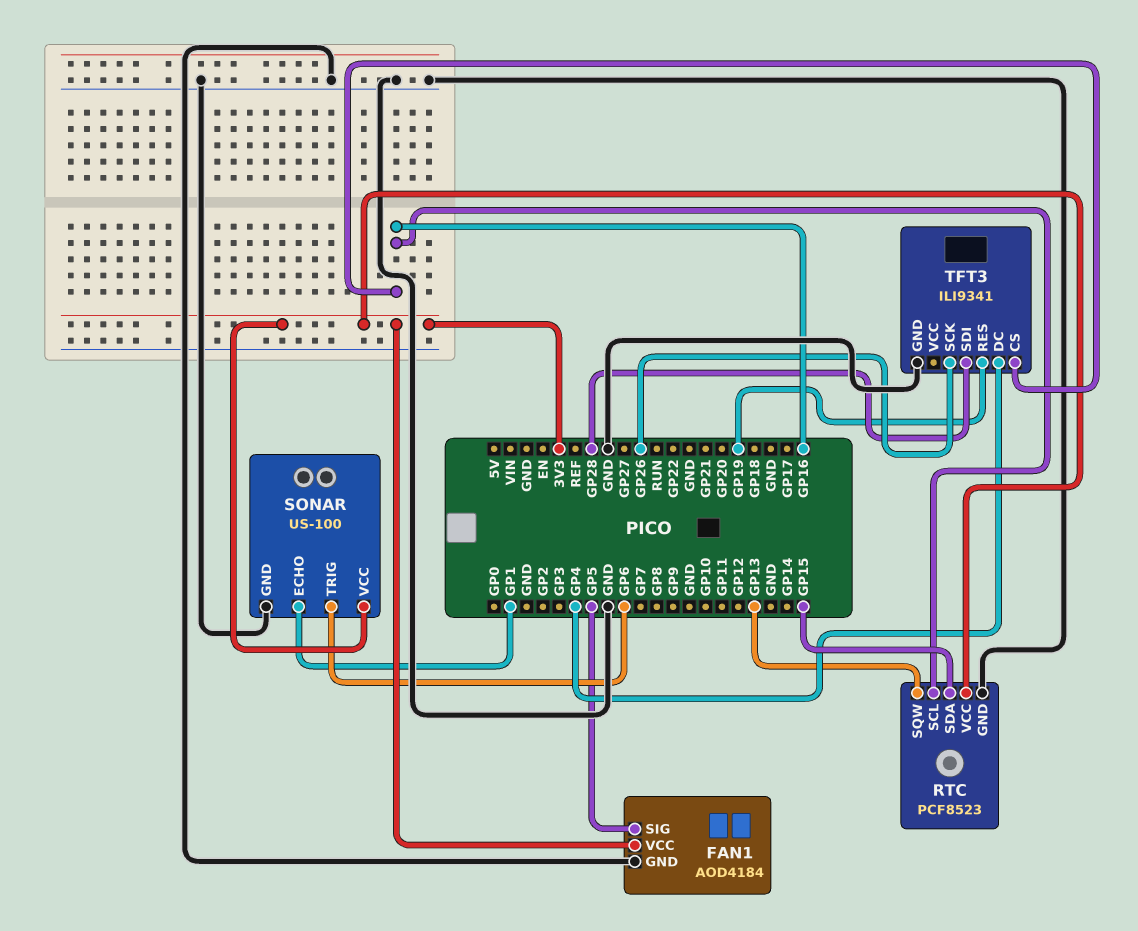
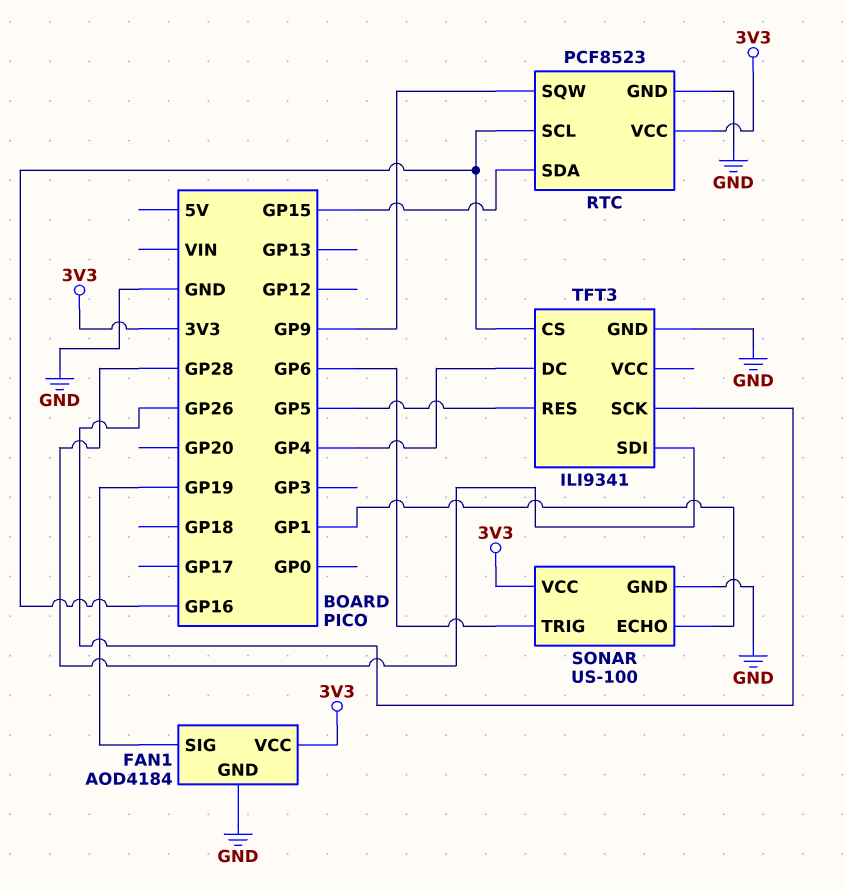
FAN1 pin SIG: GP5 -> GP19
RTC pin SQW: GP13 -> GP9
TFT3 pin RES: GP19 -> GP5

